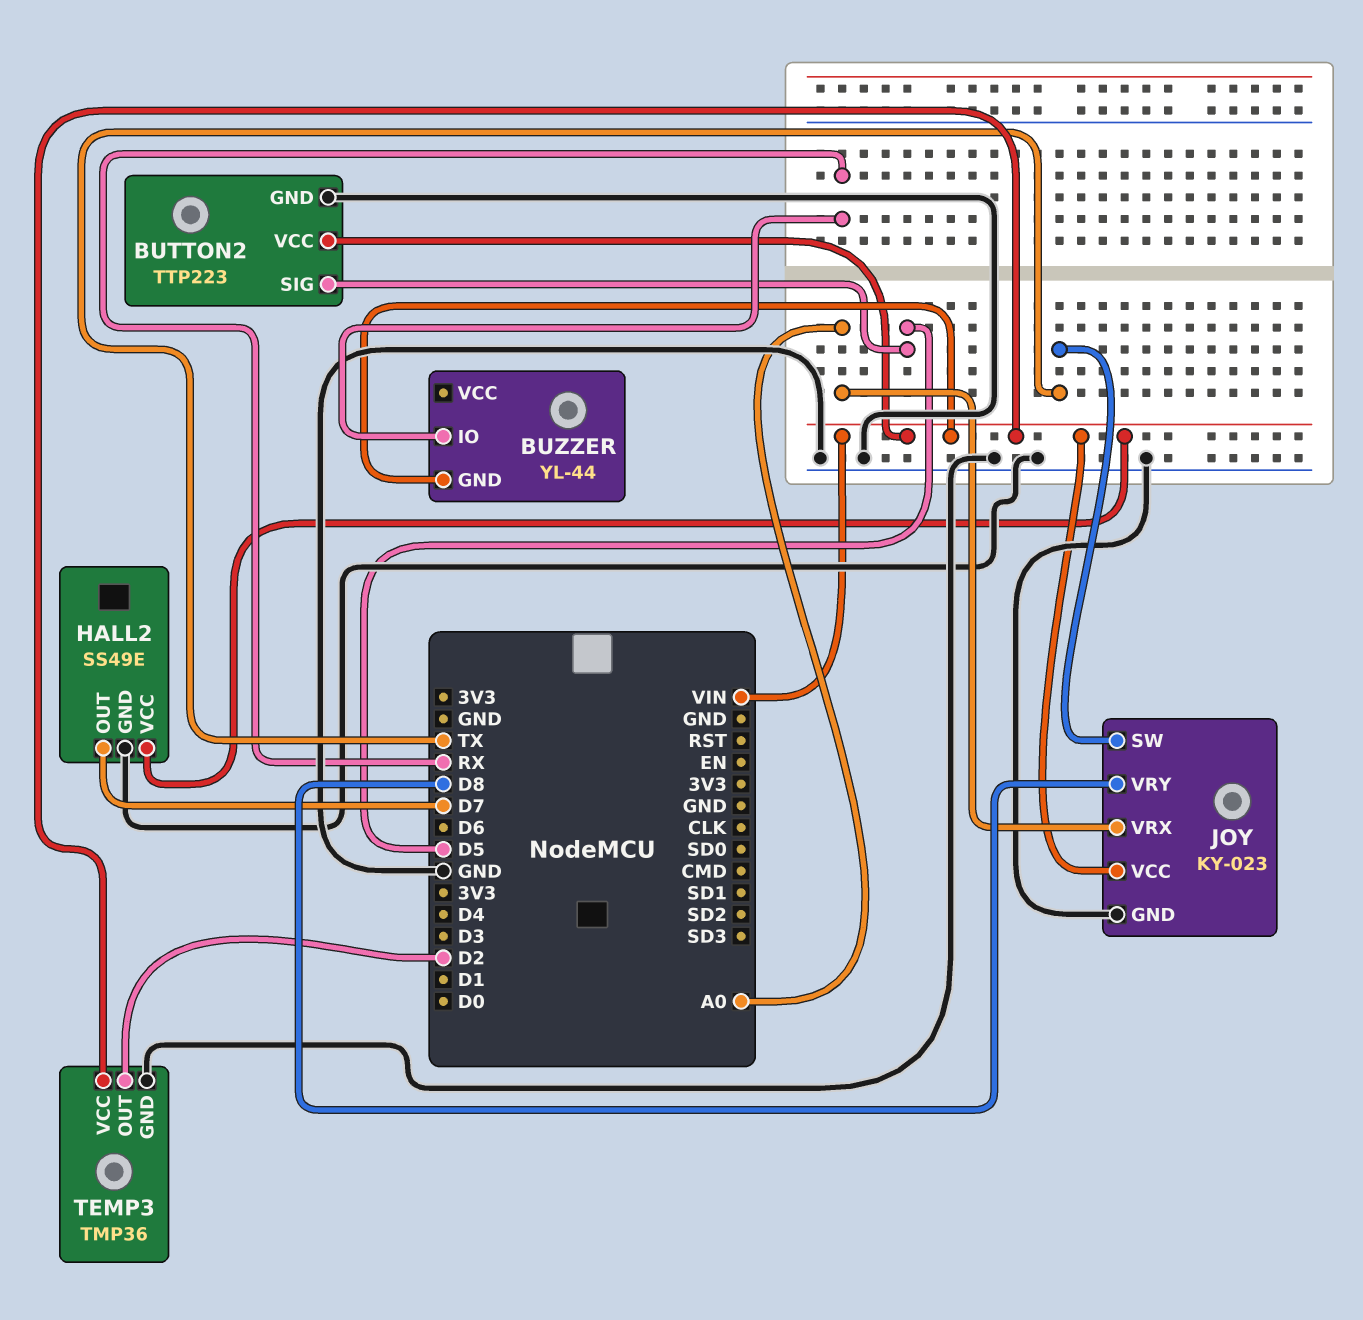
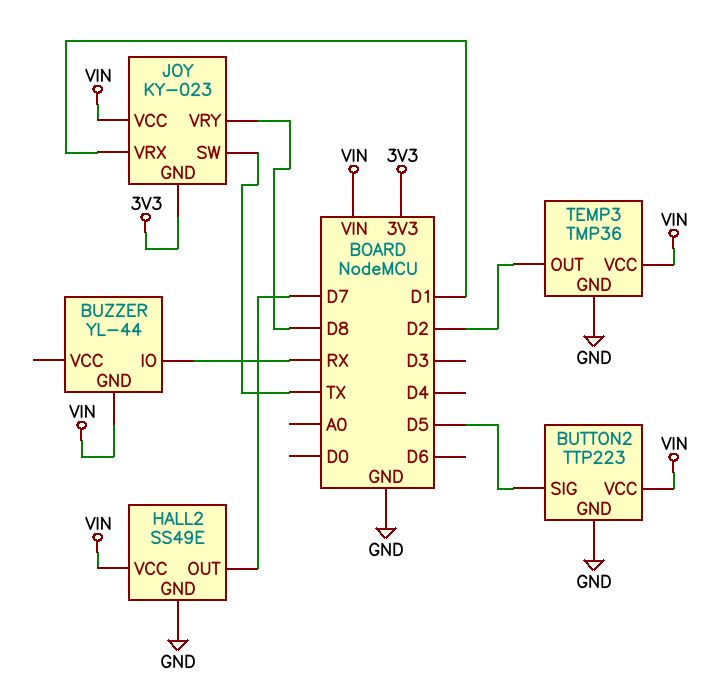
JOY pin GND: GND -> 3V3
JOY pin VRX: A0 -> D1

